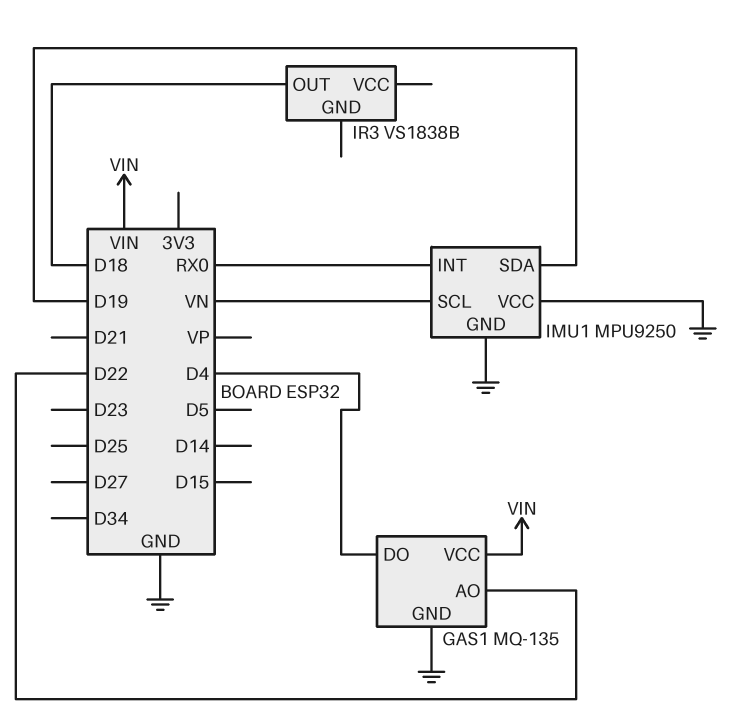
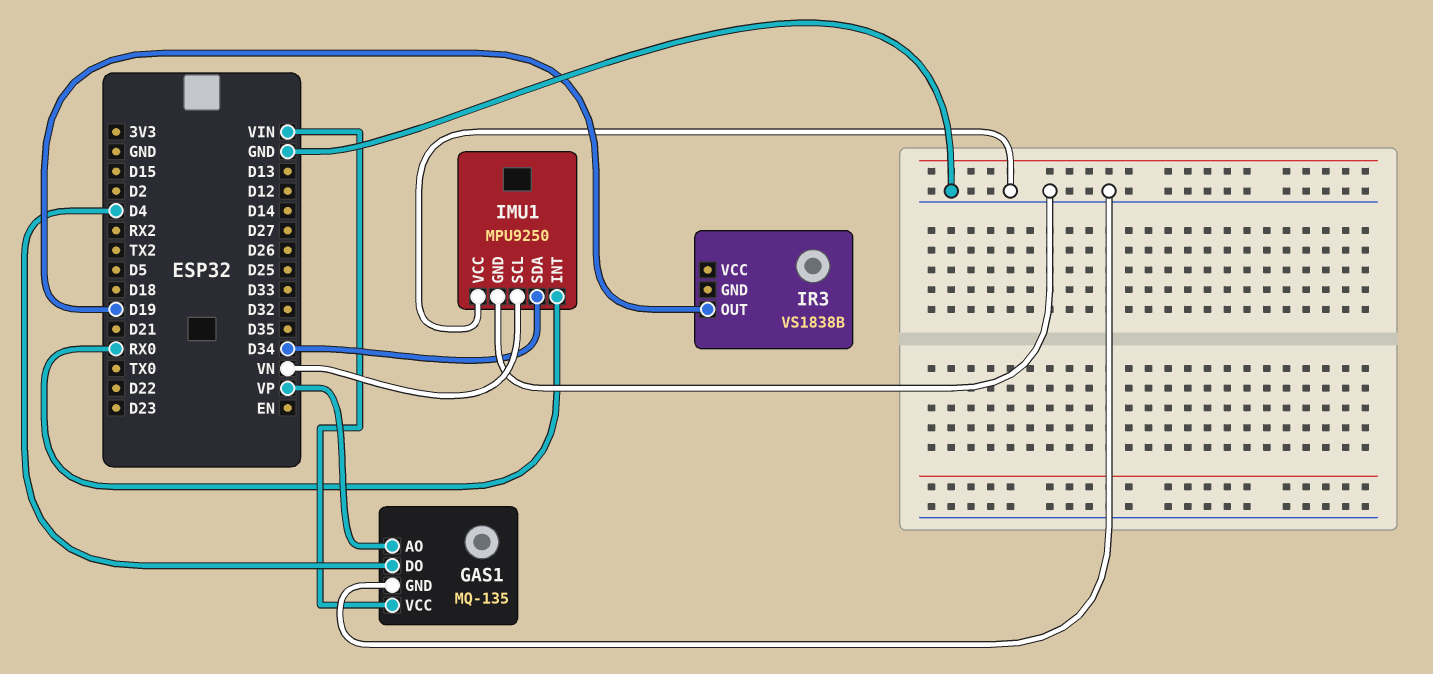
GAS1 pin AO: D22 -> VP
IMU1 pin SDA: D19 -> D34
IR3 pin OUT: D18 -> D19

